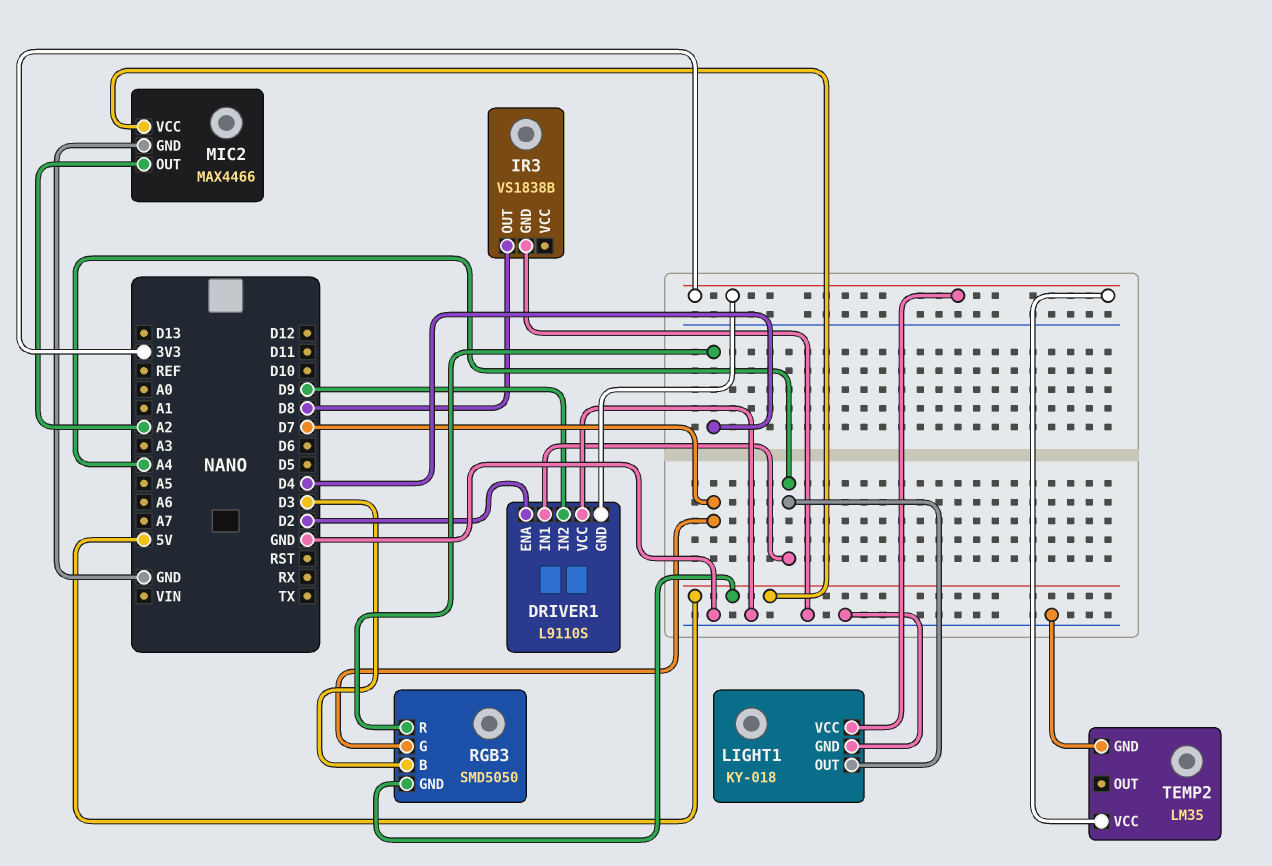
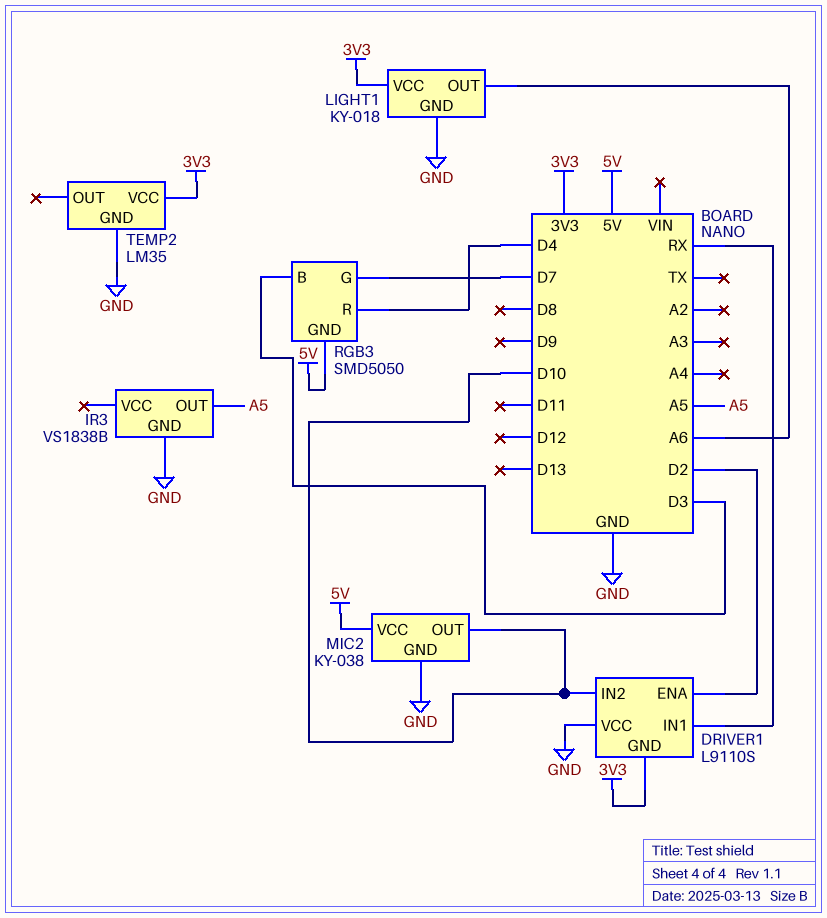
DRIVER1 pin IN1: A4 -> RX
DRIVER1 pin IN2: D9 -> D10
IR3 pin OUT: D8 -> A5
LIGHT1 pin OUT: A4 -> A6
MIC2: MAX4466 -> KY-038
MIC2 pin OUT: A2 -> D10

